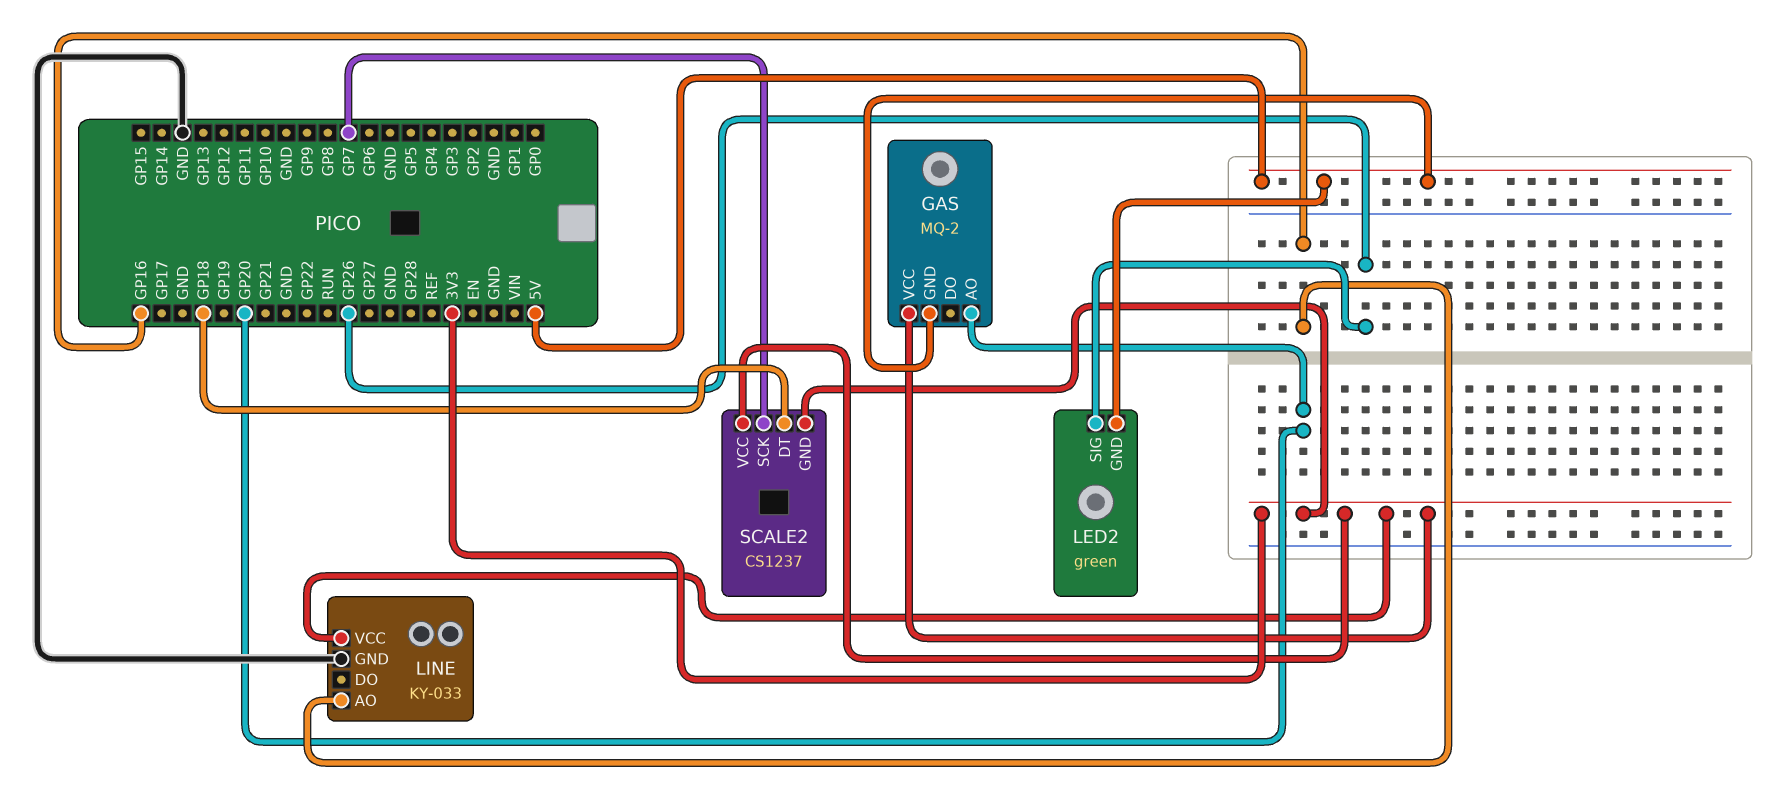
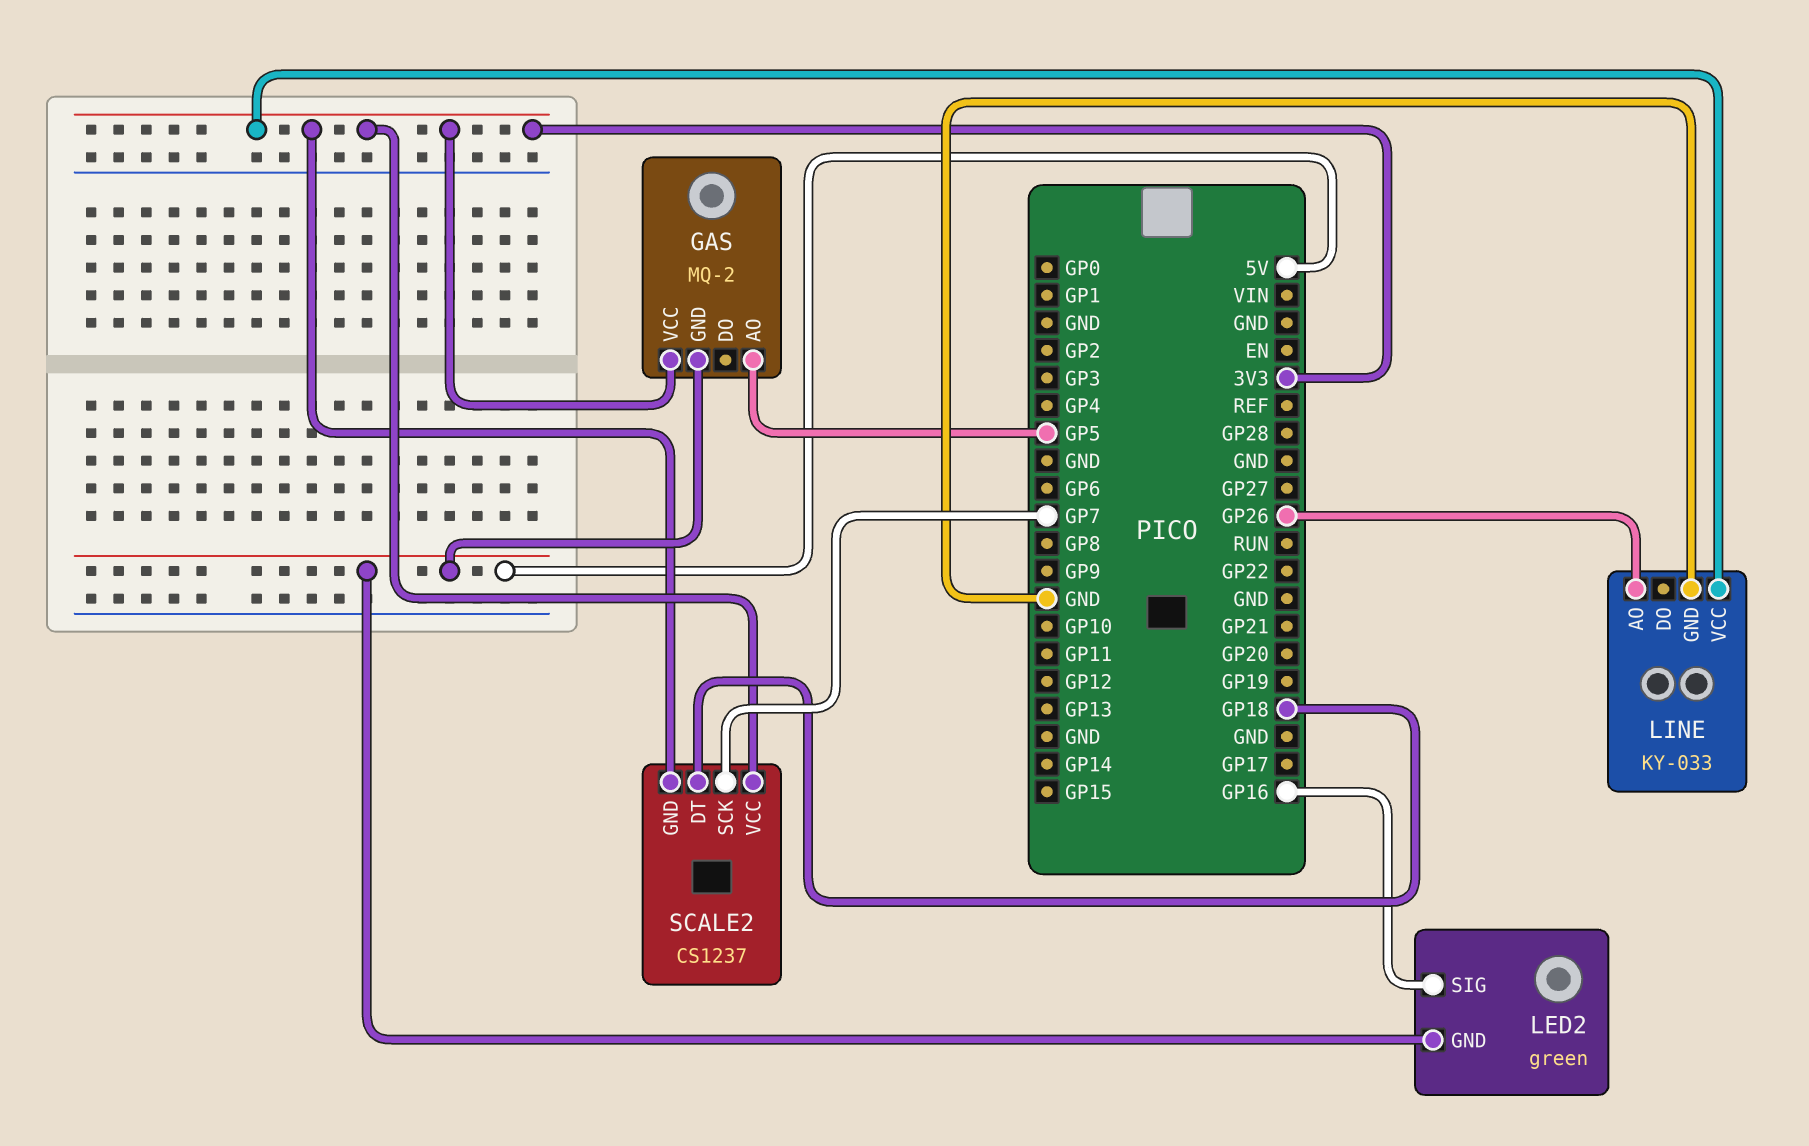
GAS pin AO: GP20 -> GP5
LED2 pin SIG: GP26 -> GP16
LINE pin AO: GP16 -> GP26

